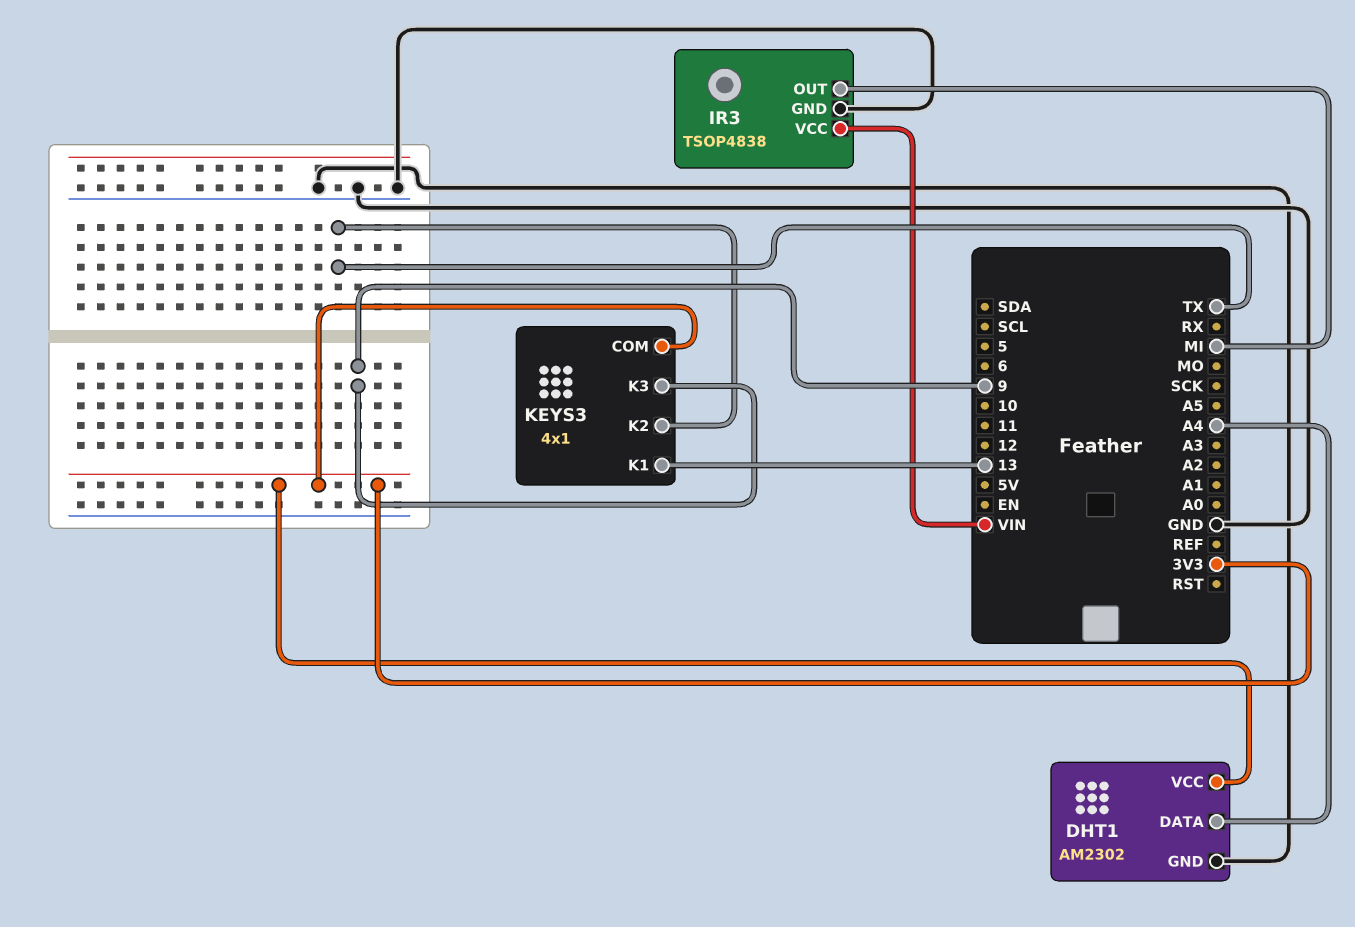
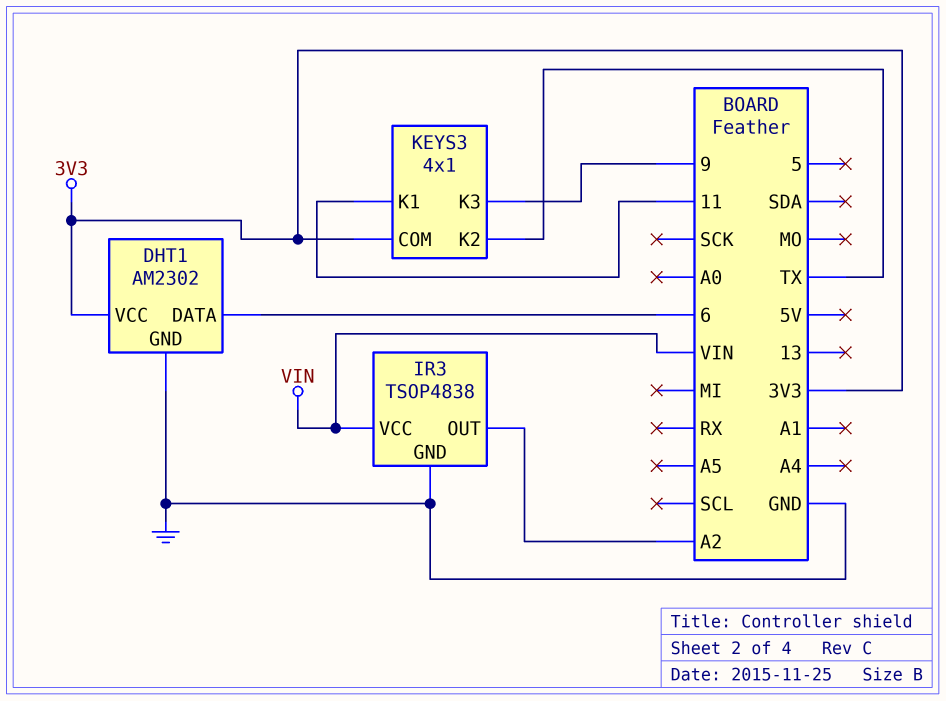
DHT1 pin DATA: A4 -> 6
IR3 pin OUT: MI -> A2
KEYS3 pin K1: 13 -> 11

